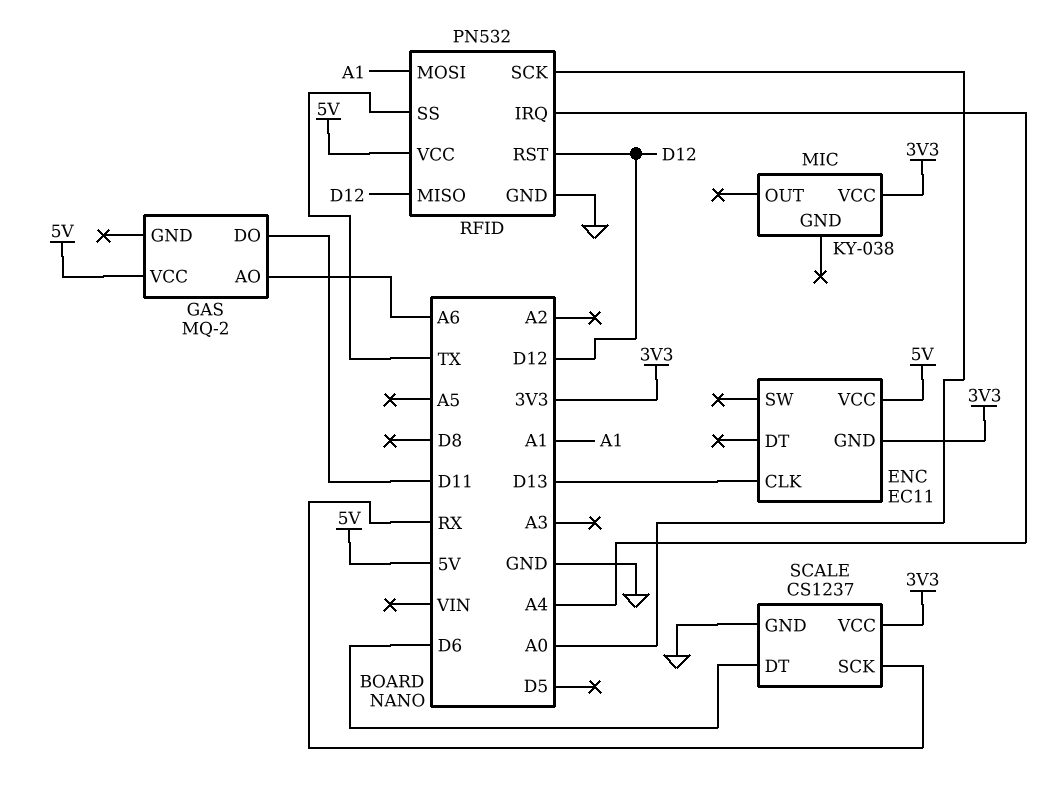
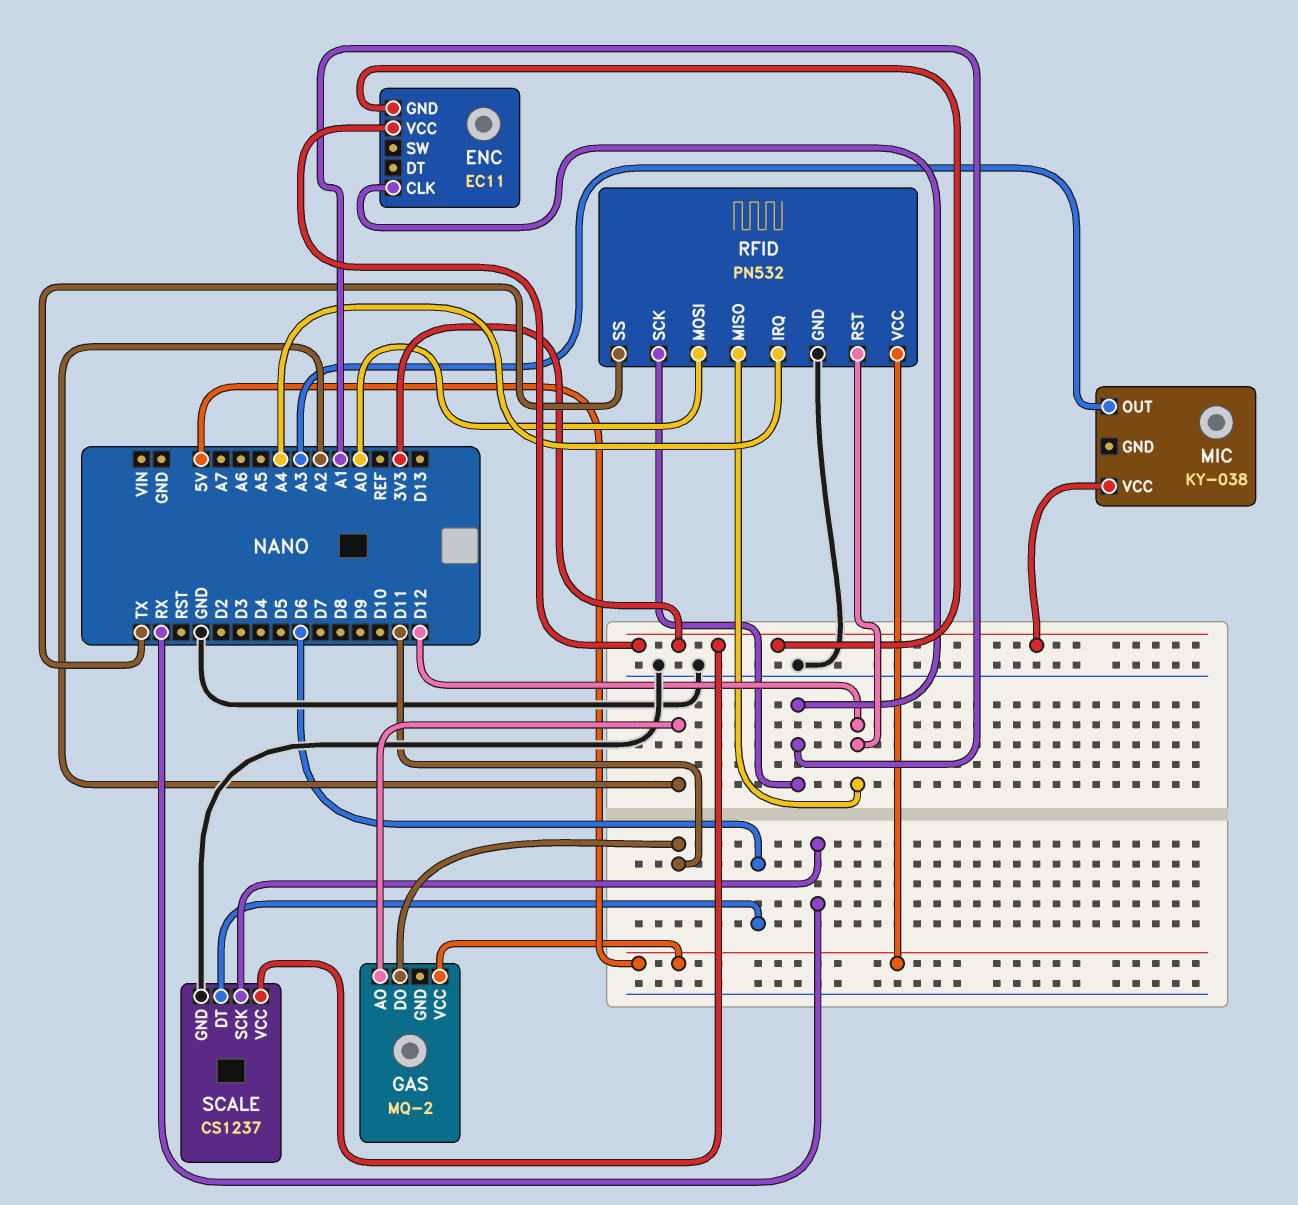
ENC pin CLK: D13 -> A1
ENC pin VCC: 5V -> 3V3
GAS pin AO: A6 -> A2
MIC pin OUT: none -> A3
RFID pin MOSI: A1 -> A0
RFID pin SCK: A0 -> A1

